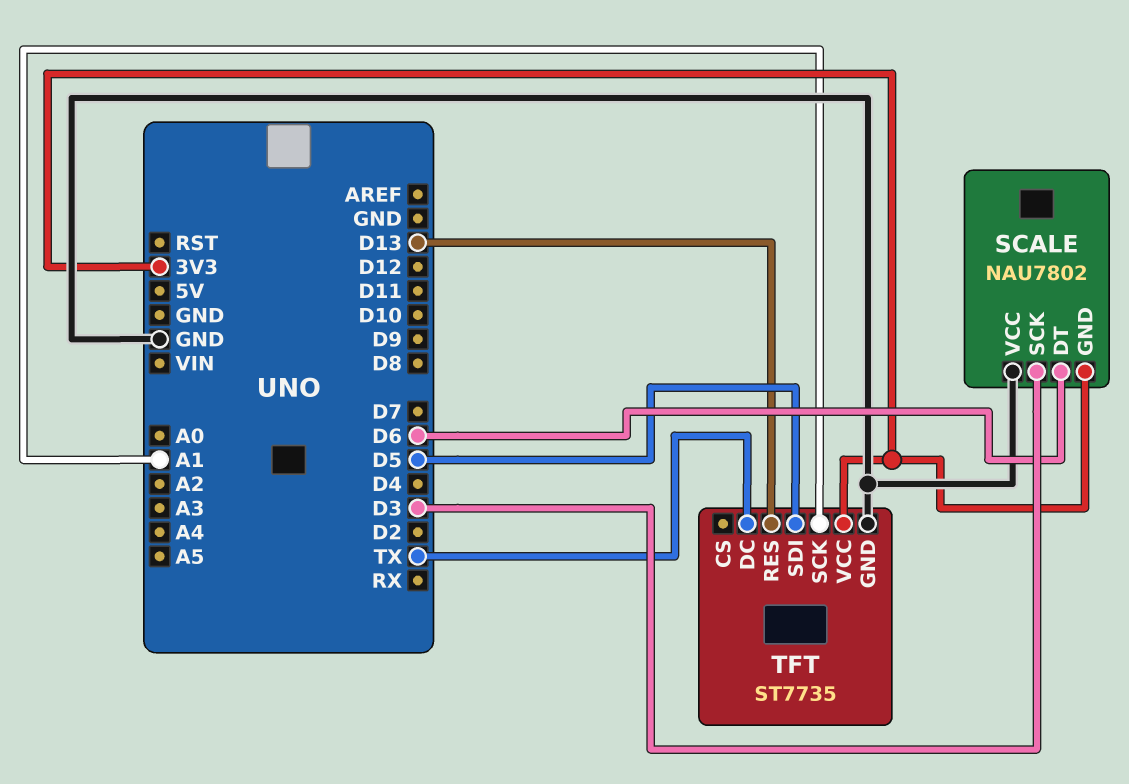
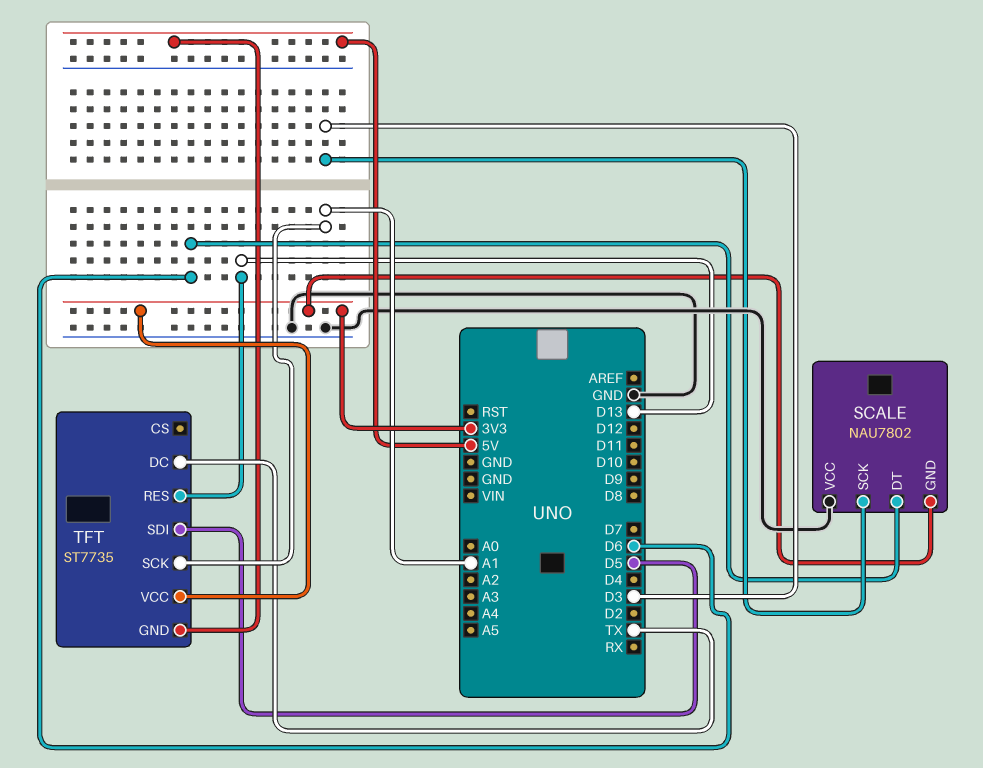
TFT pin GND: GND -> 5V

